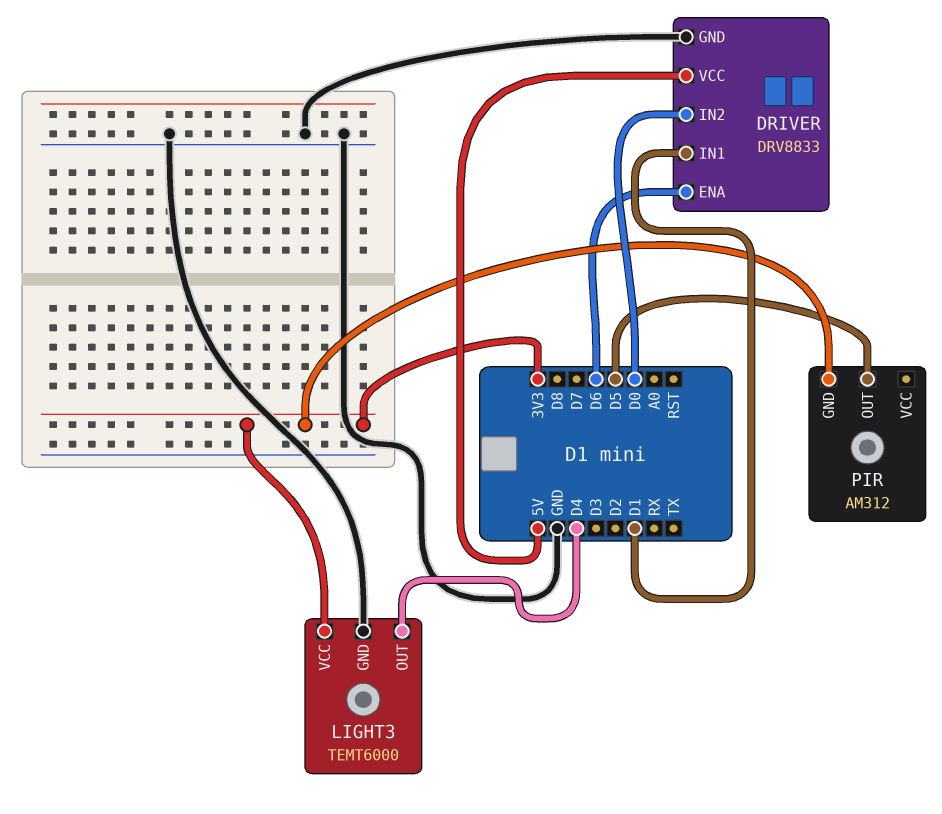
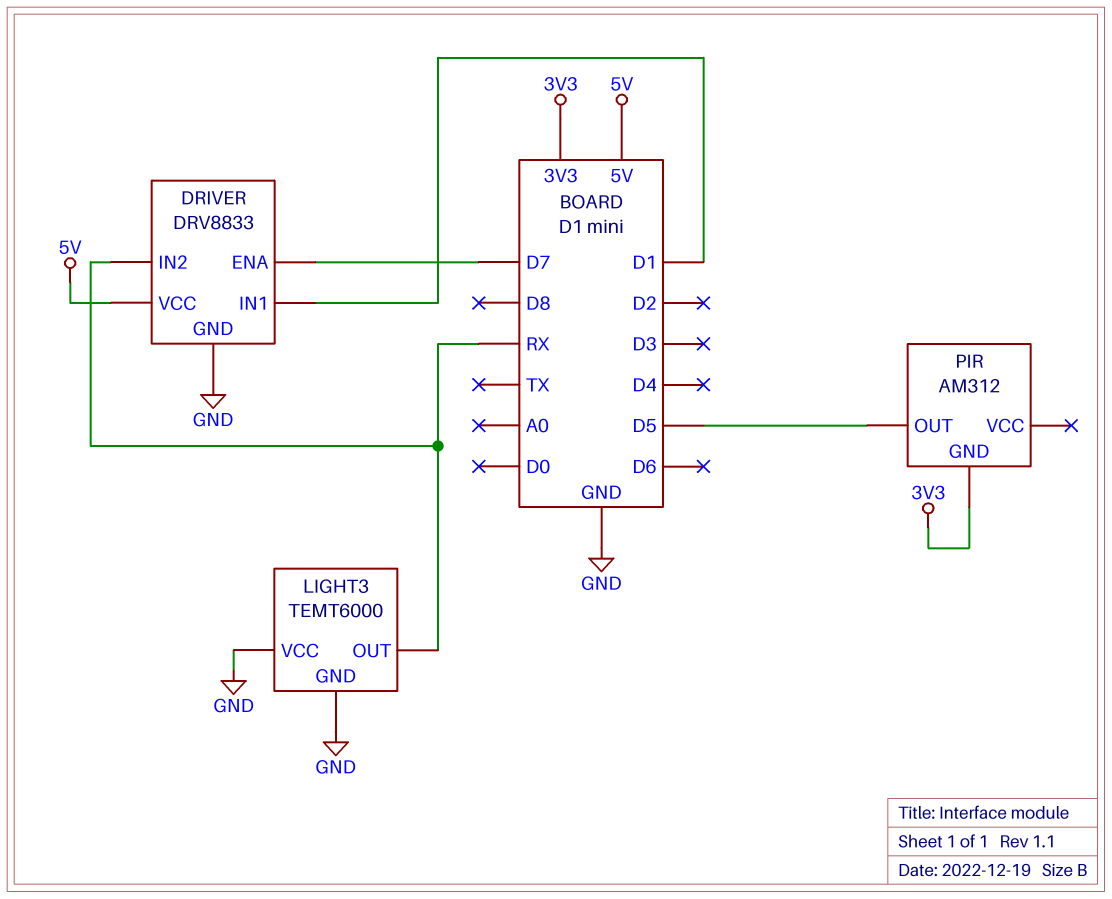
DRIVER pin ENA: D6 -> D7
DRIVER pin IN2: D0 -> RX
LIGHT3 pin OUT: D4 -> RX
LIGHT3 pin VCC: 3V3 -> GND

